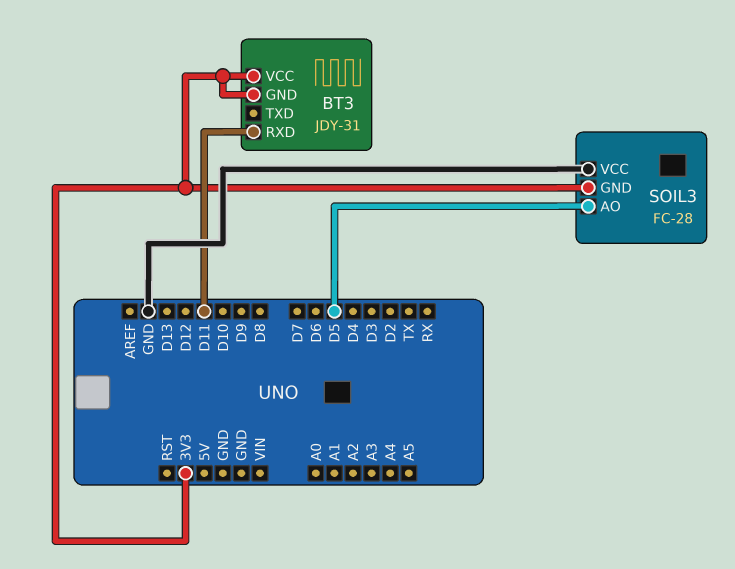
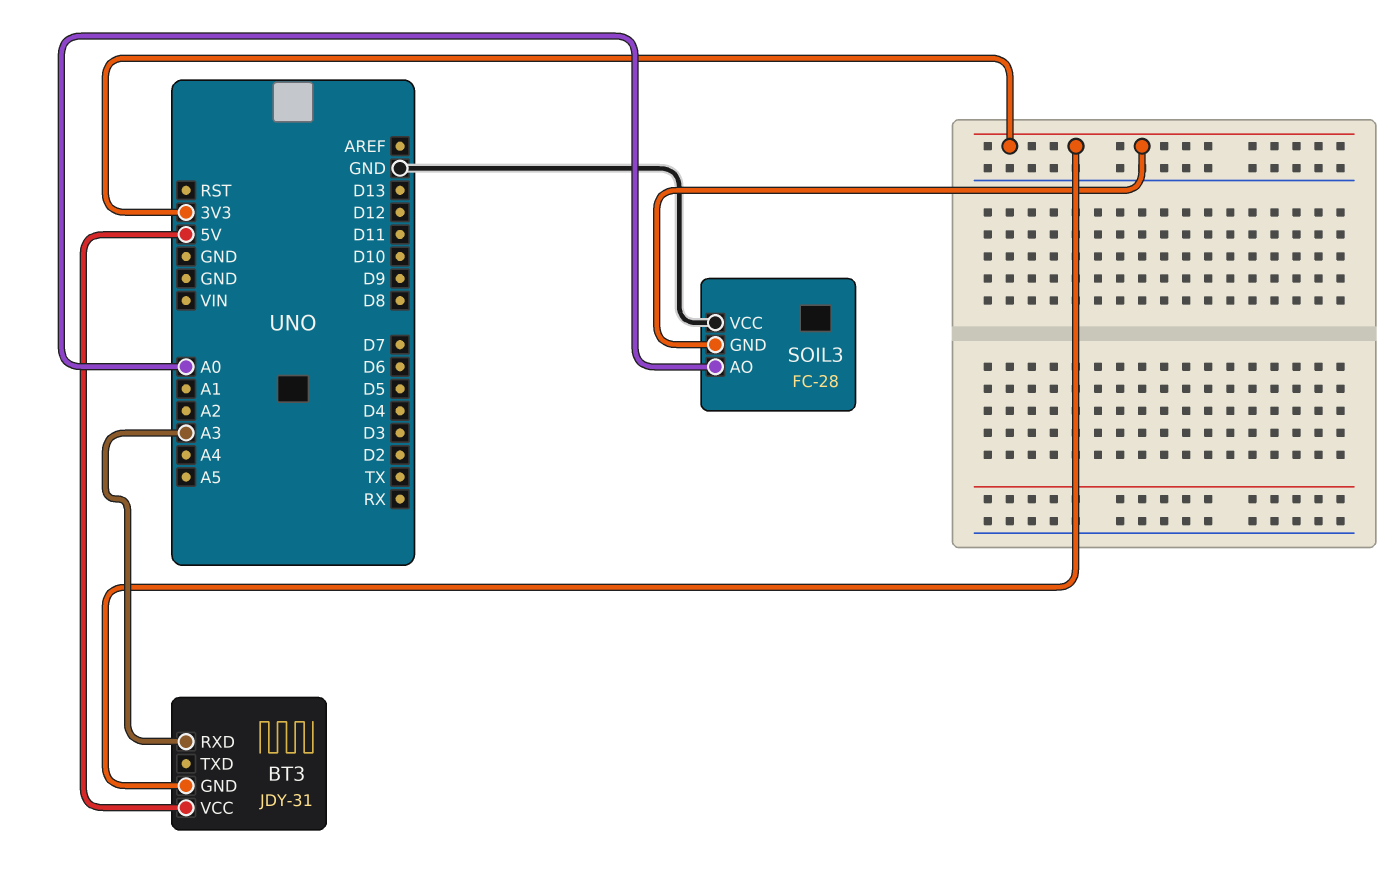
BT3 pin RXD: D11 -> A3
BT3 pin VCC: 3V3 -> 5V
SOIL3 pin AO: D5 -> A0

